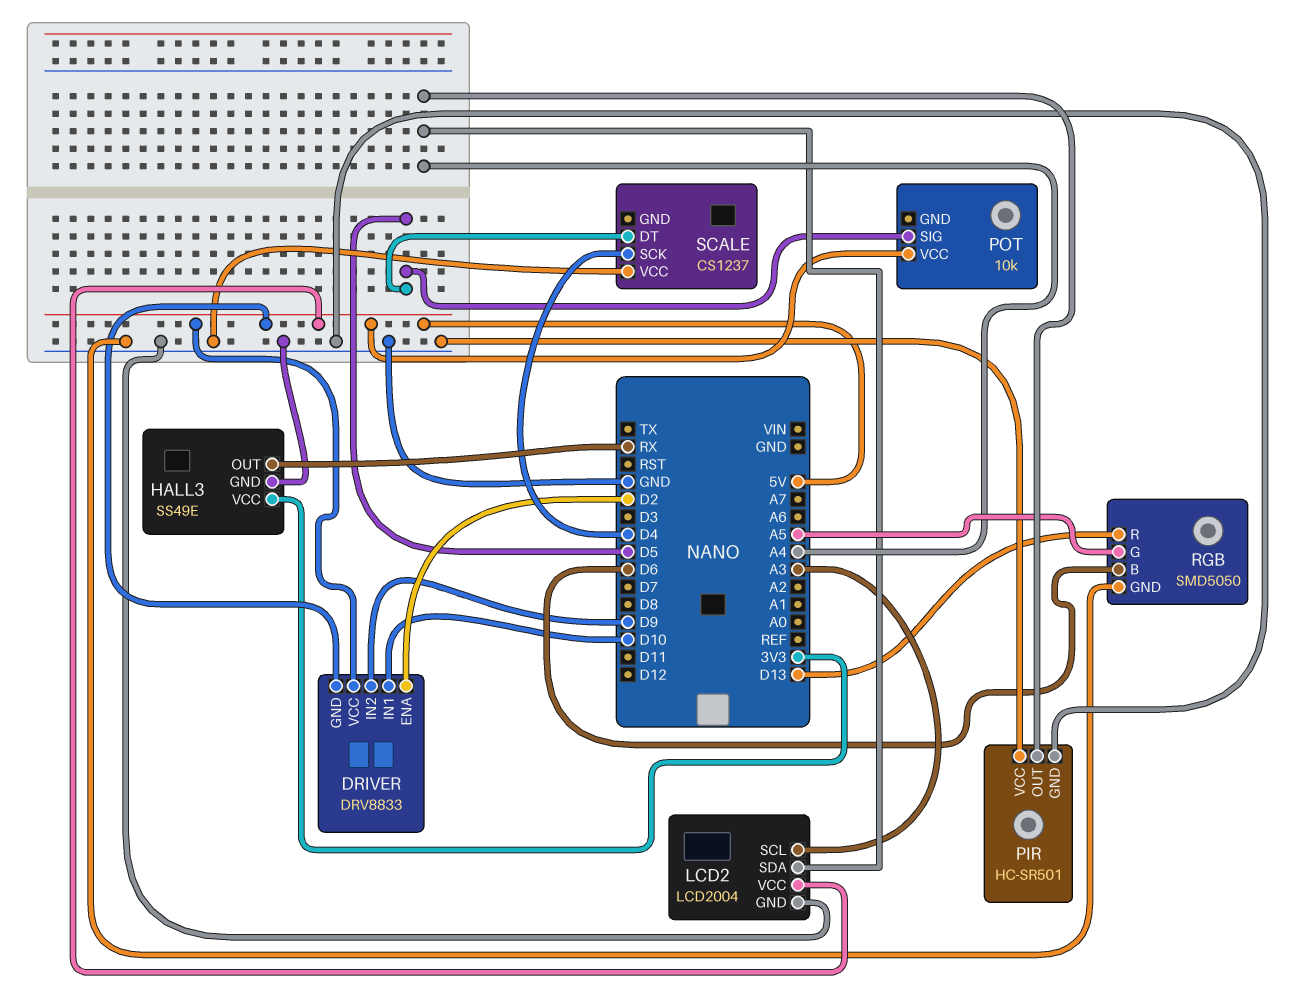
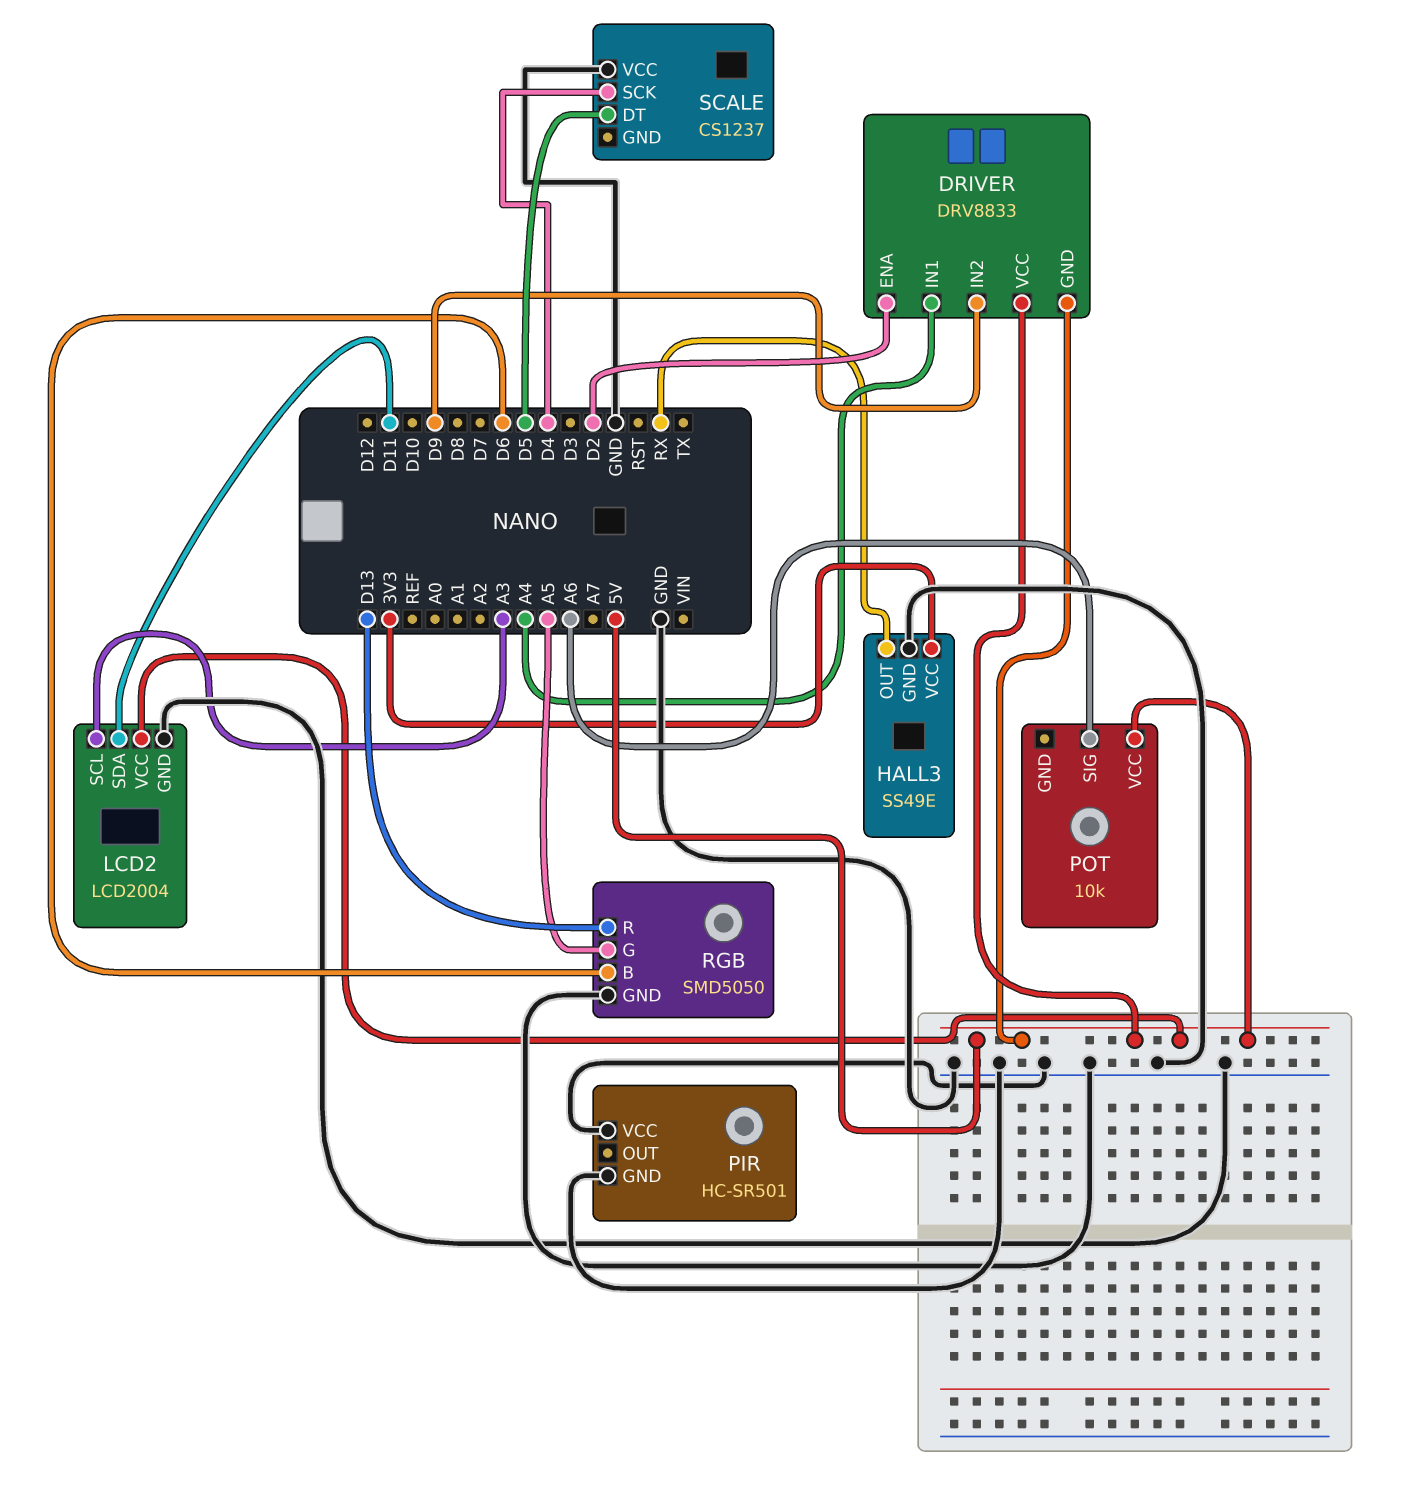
DRIVER pin IN1: D10 -> A4
LCD2 pin SDA: A4 -> D11
PIR pin OUT: A4 -> none
POT pin SIG: D5 -> A6

